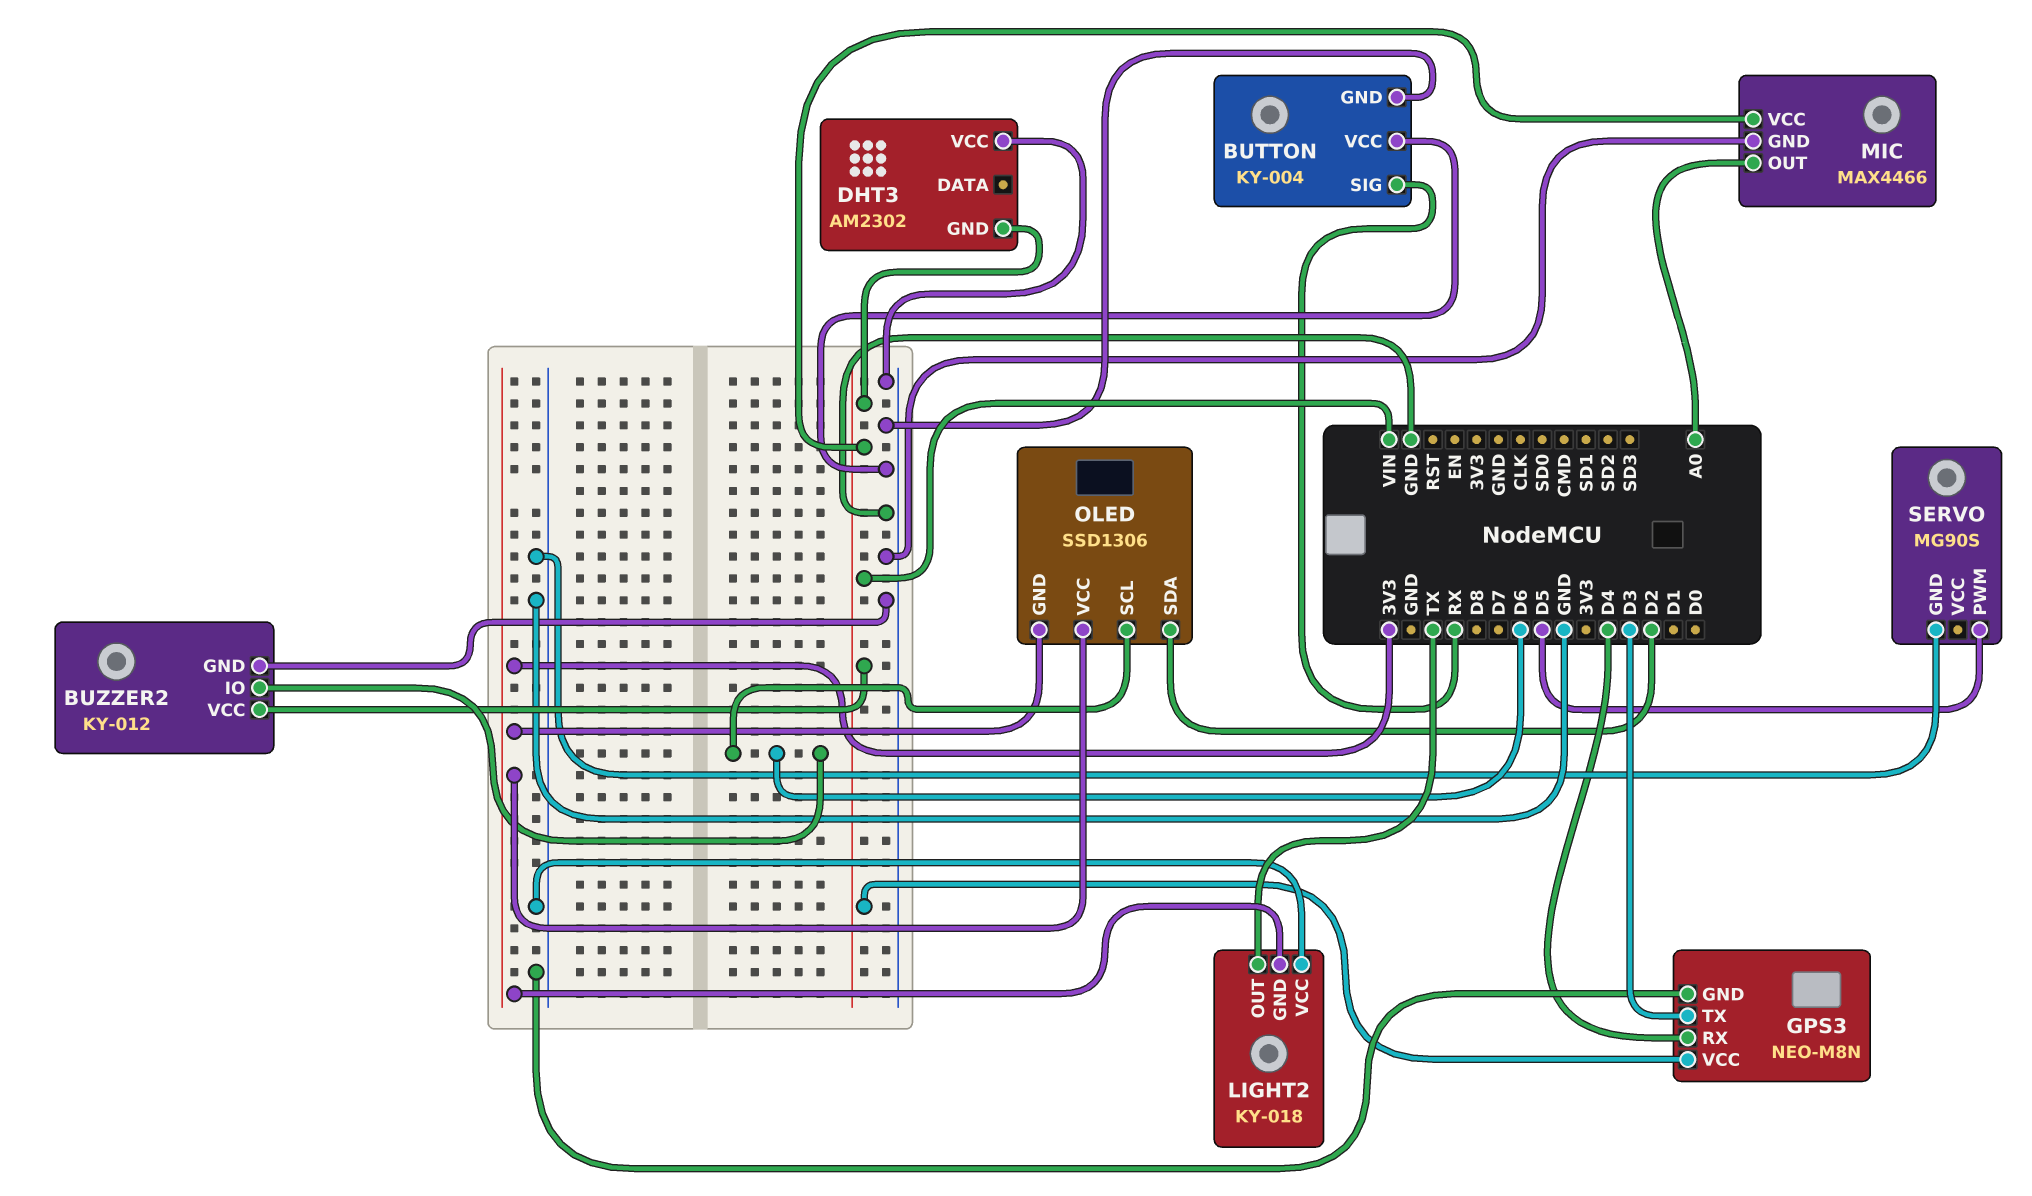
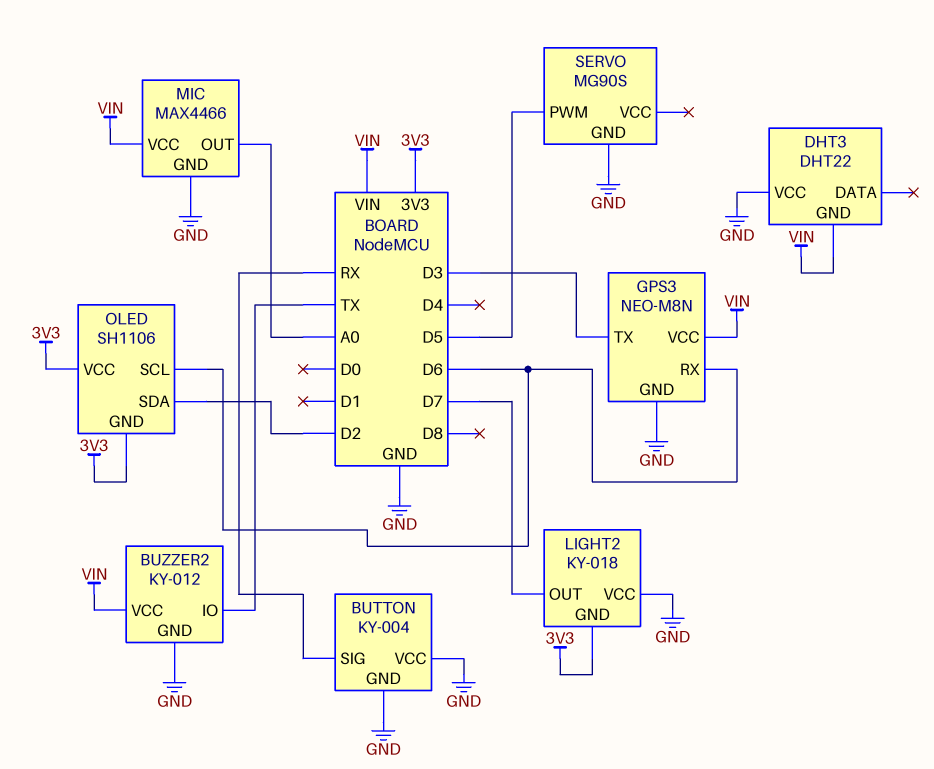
BUZZER2 pin IO: D6 -> TX
DHT3: AM2302 -> DHT22
GPS3 pin RX: D4 -> D6
LIGHT2 pin OUT: TX -> D7
OLED: SSD1306 -> SH1106

